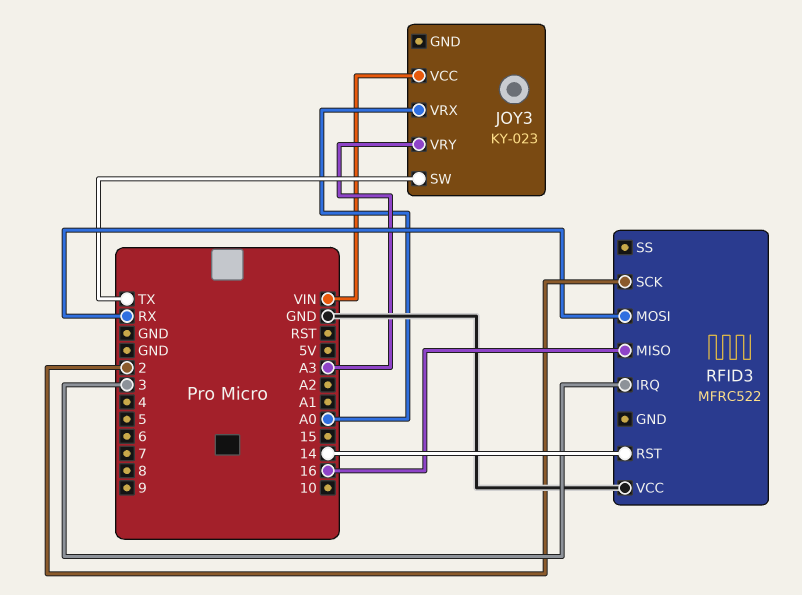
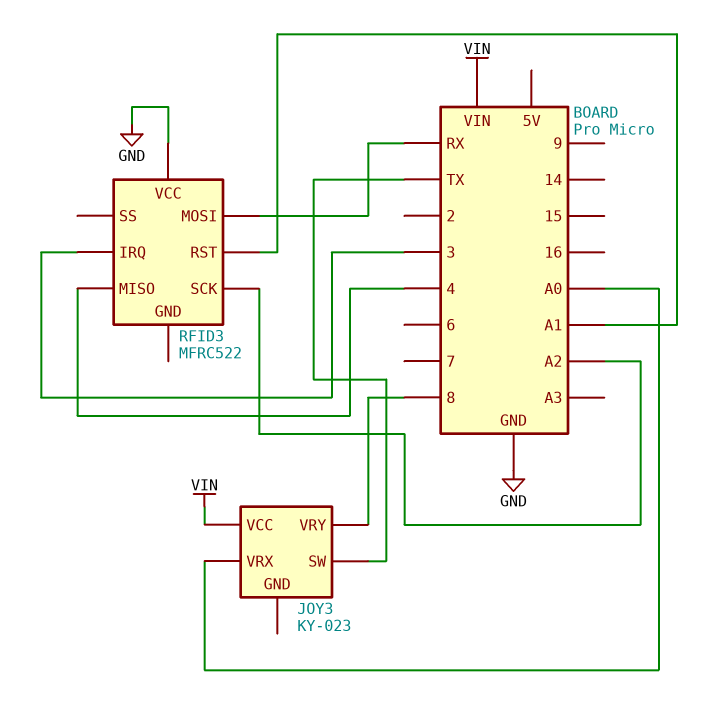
JOY3 pin VRY: A3 -> 8
RFID3 pin MISO: 16 -> 4
RFID3 pin RST: 14 -> A1
RFID3 pin SCK: 2 -> A2

